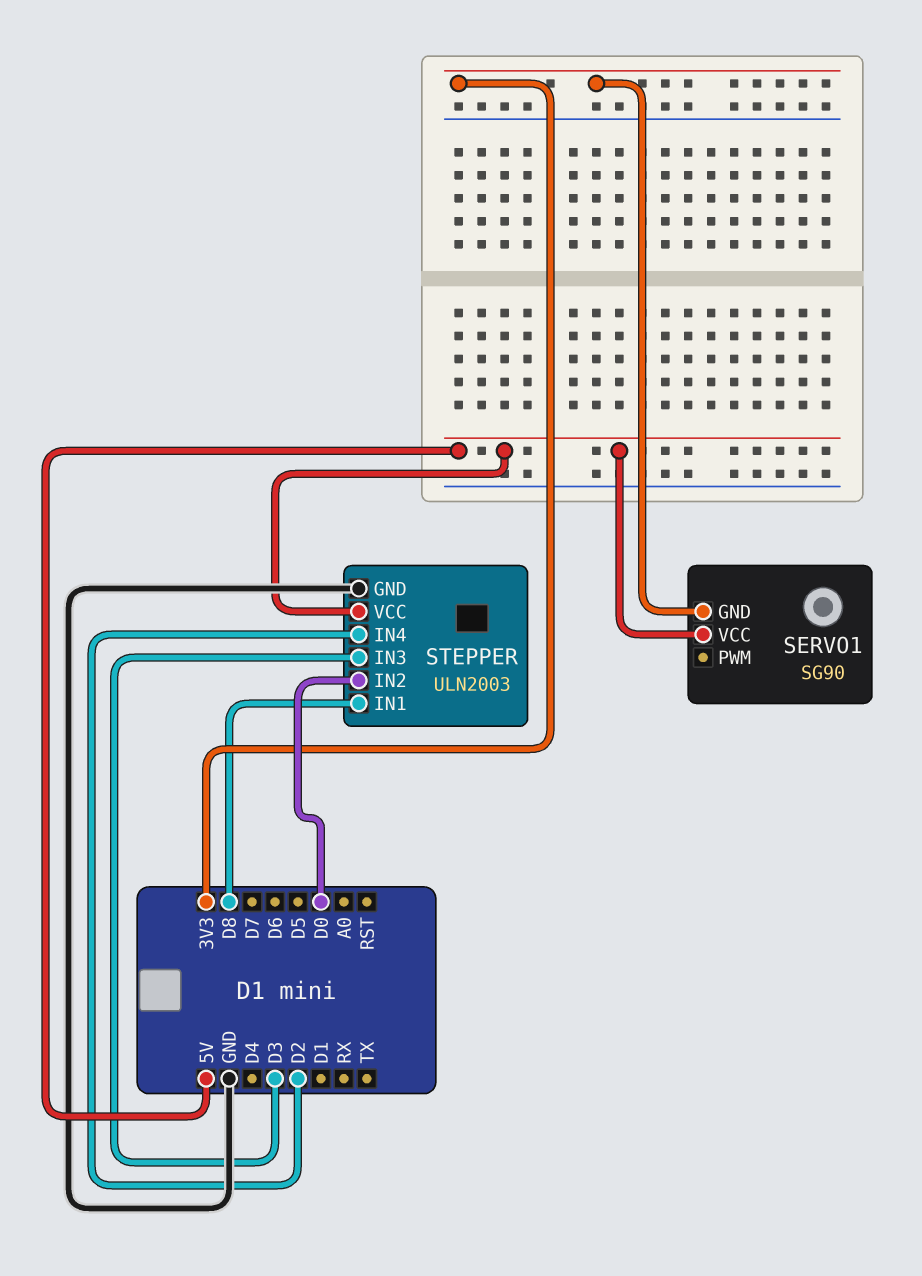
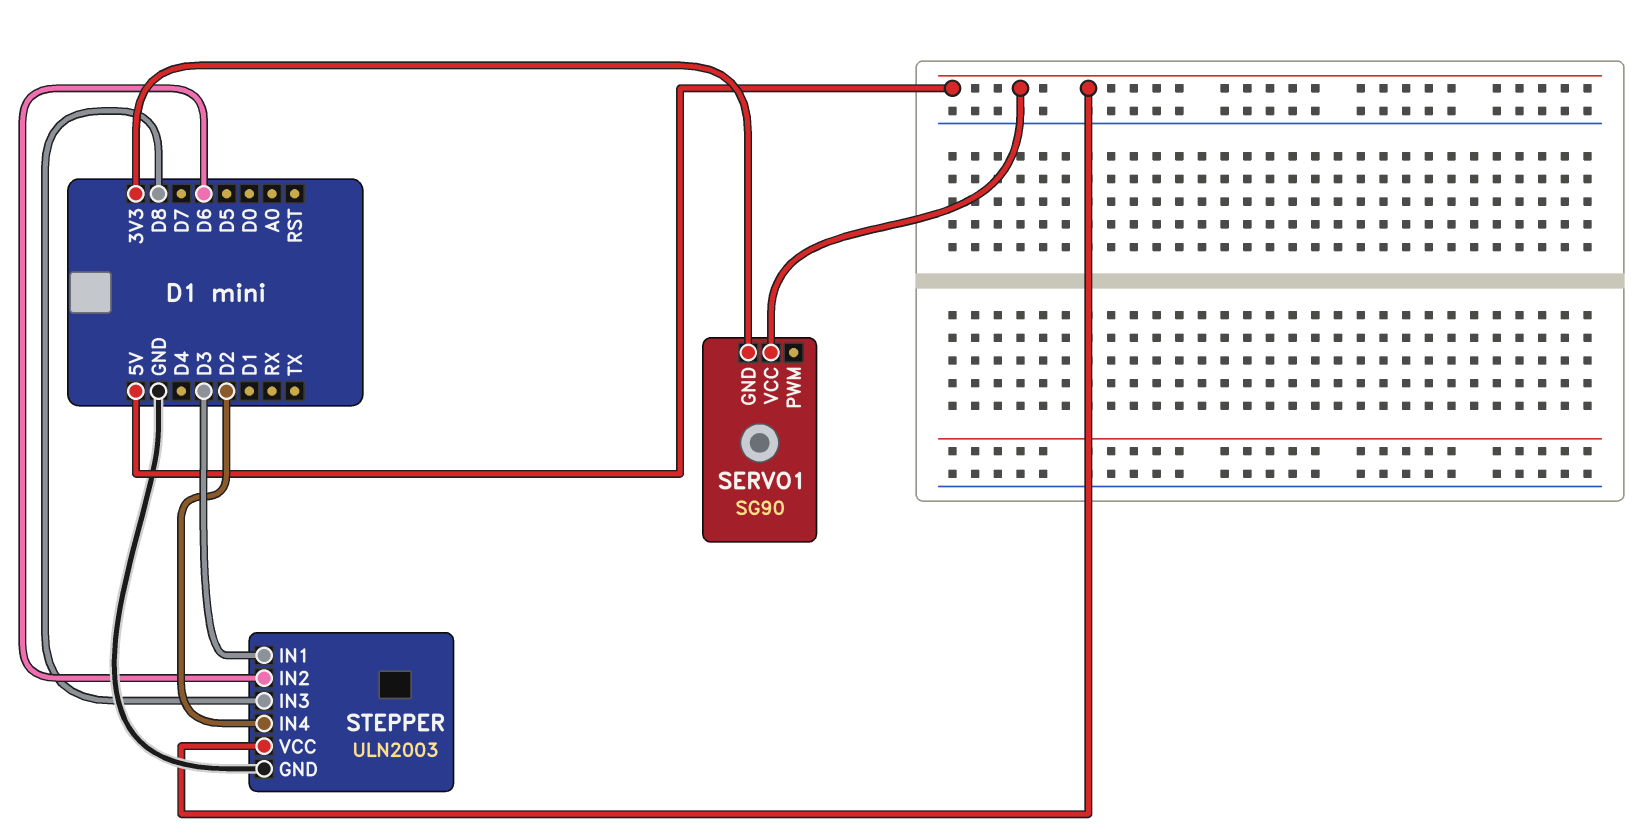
STEPPER pin IN1: D8 -> D3
STEPPER pin IN2: D0 -> D6
STEPPER pin IN3: D3 -> D8

